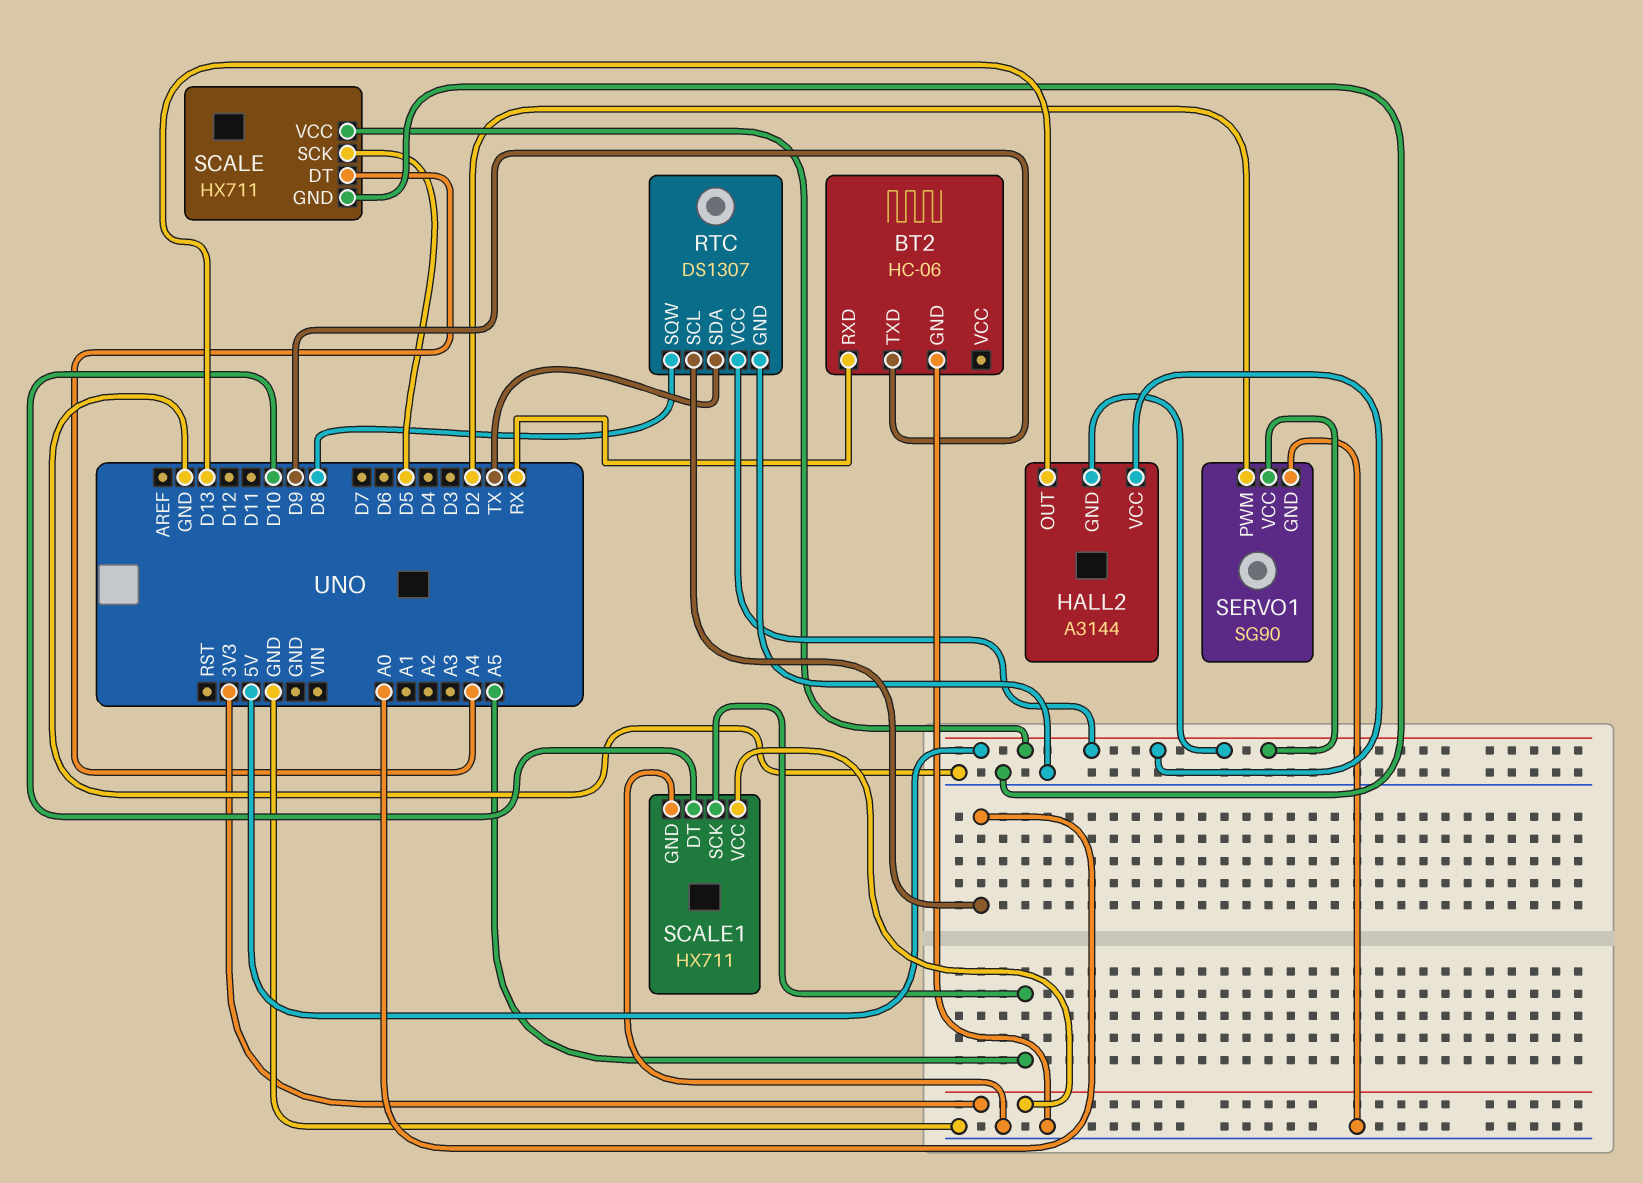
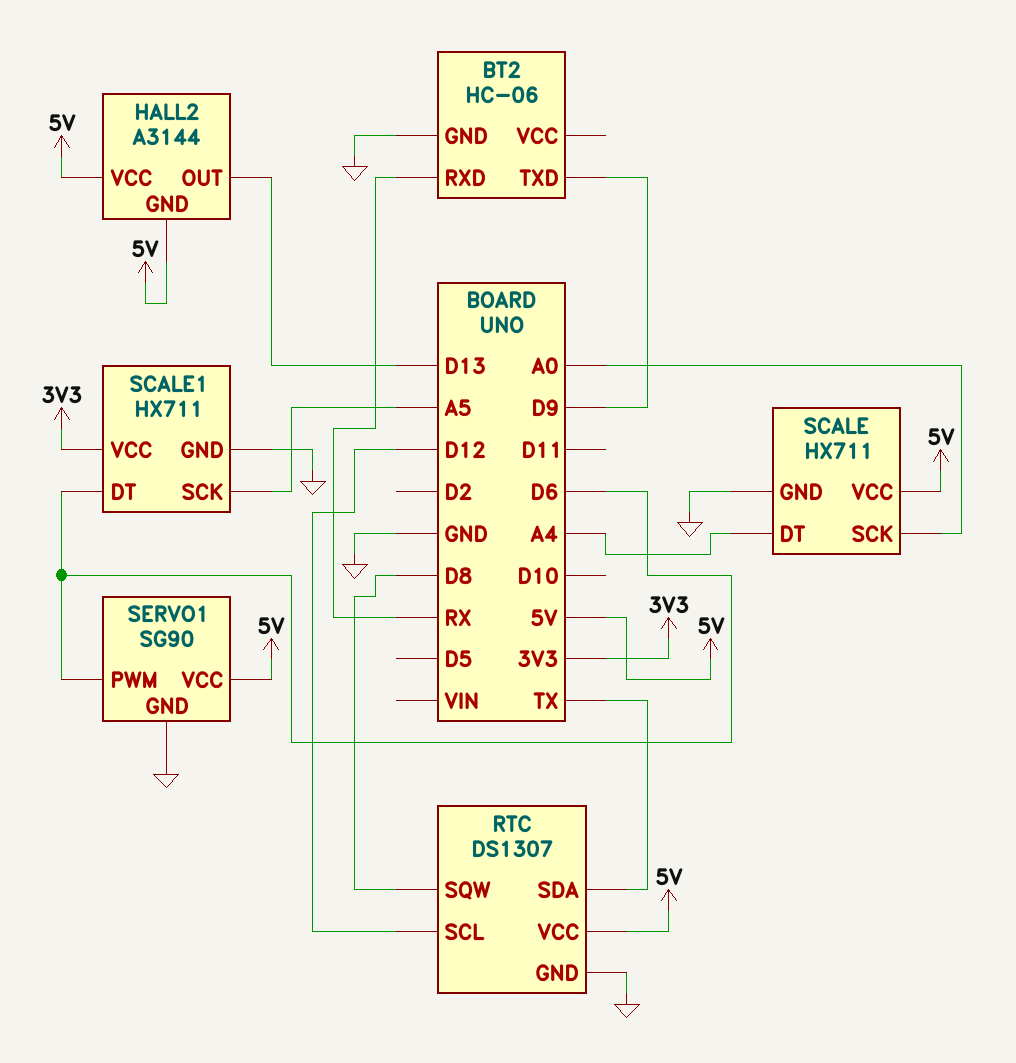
RTC pin SCL: A0 -> D12
SCALE pin SCK: D5 -> A0
SCALE1 pin DT: D10 -> D6
SERVO1 pin PWM: D2 -> D6

